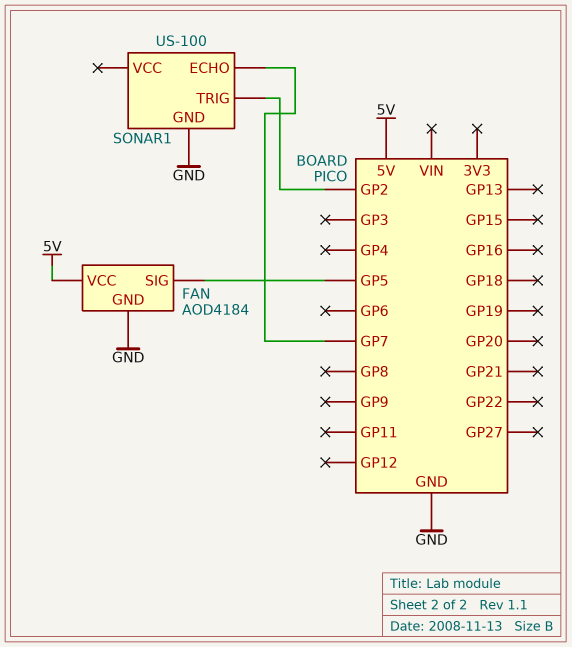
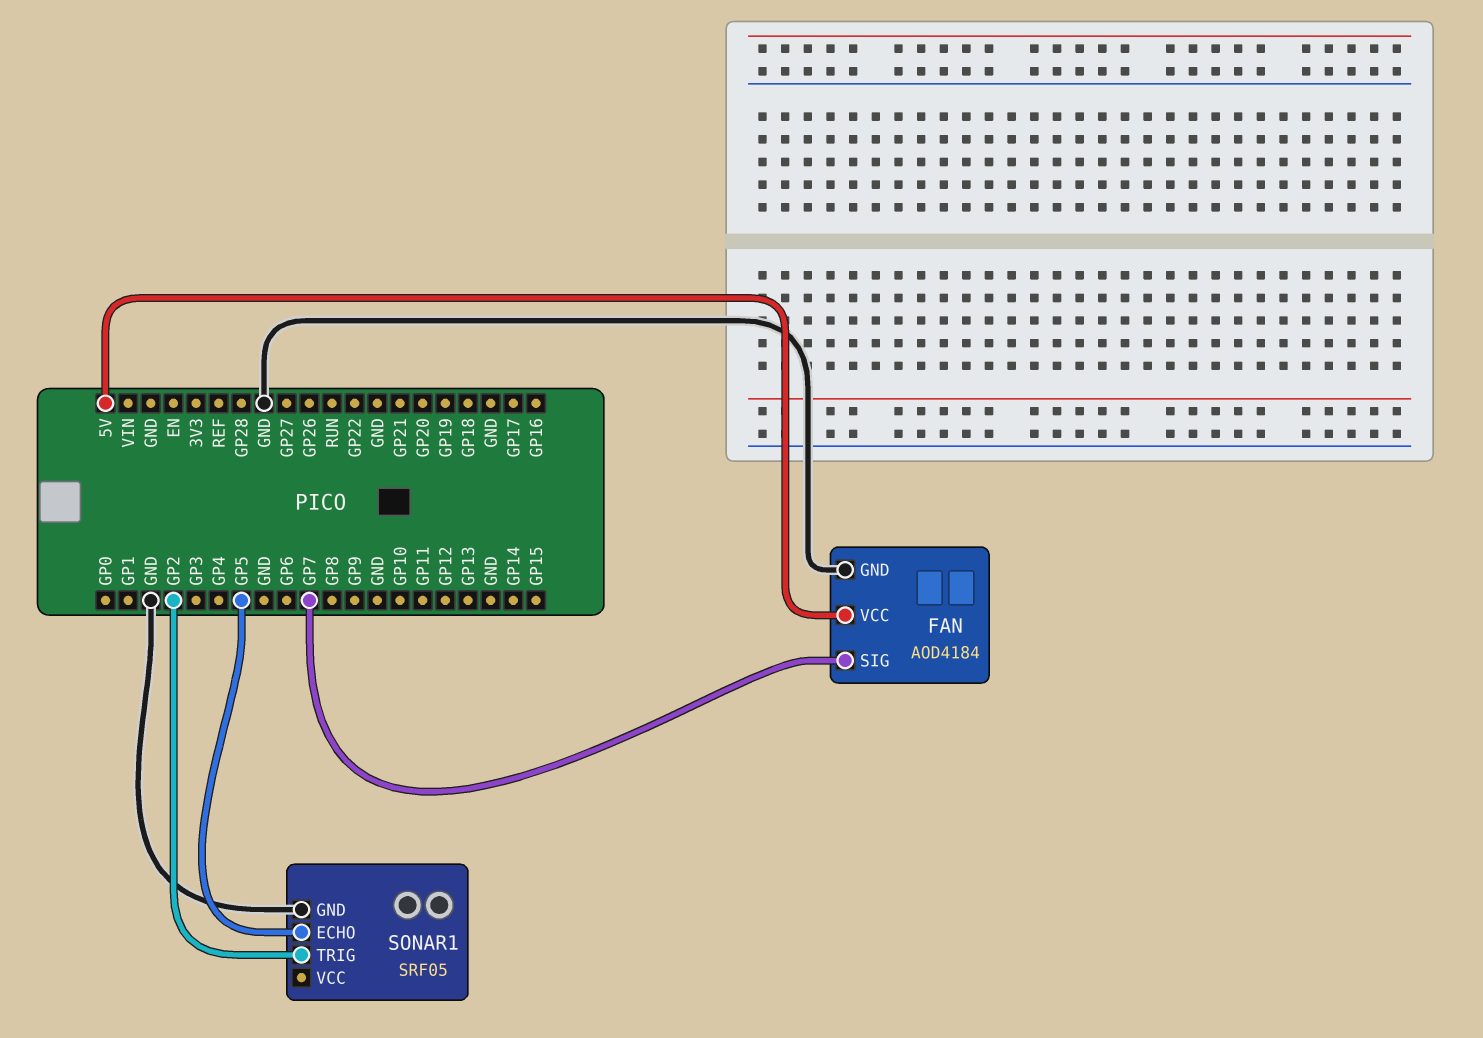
FAN pin SIG: GP5 -> GP7
SONAR1: US-100 -> SRF05
SONAR1 pin ECHO: GP7 -> GP5

